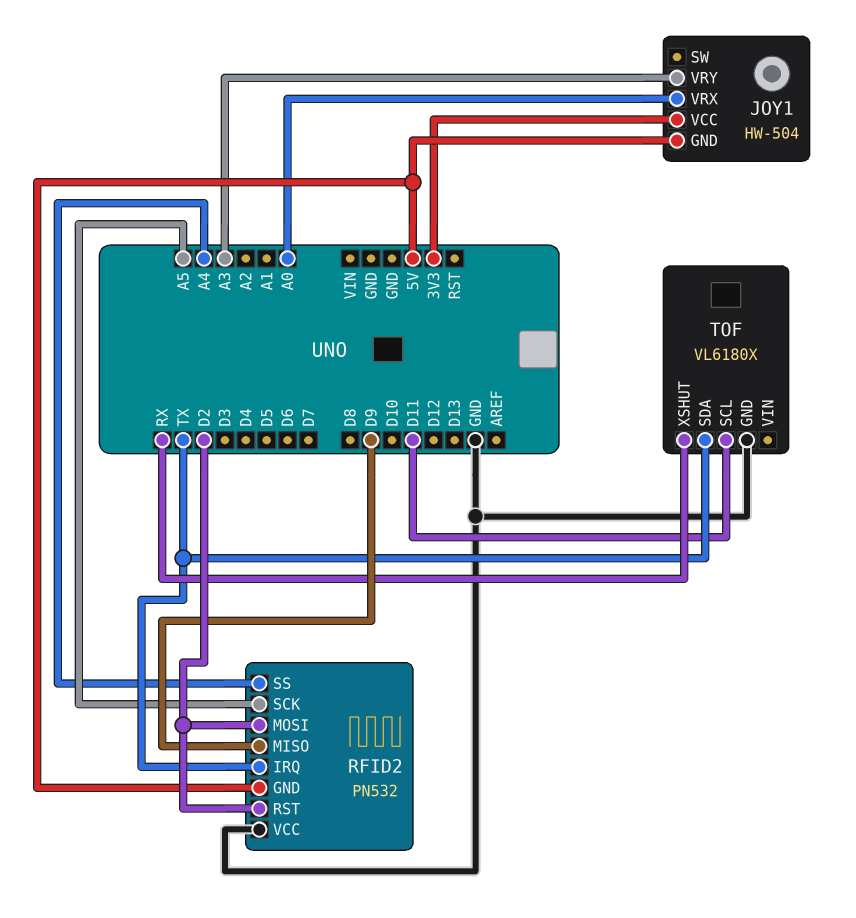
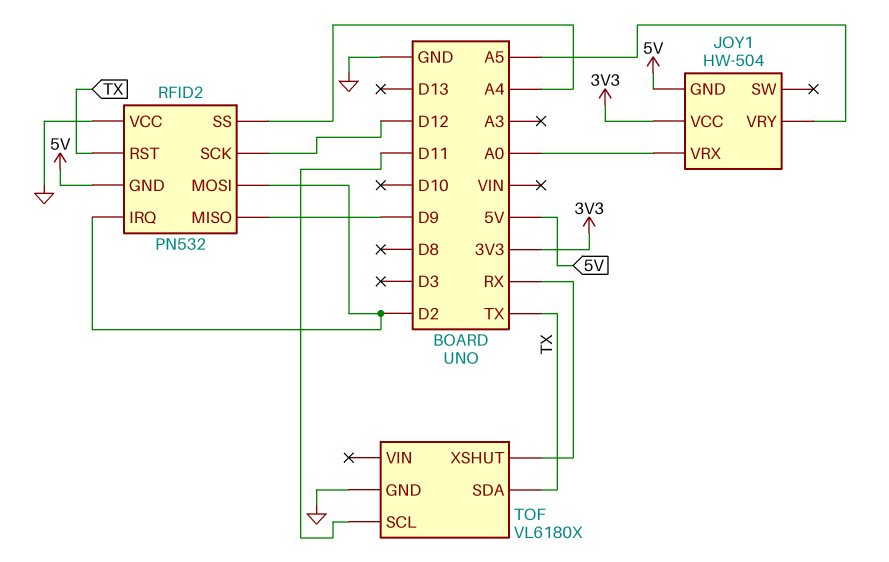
JOY1 pin VRY: A3 -> A5
RFID2 pin IRQ: TX -> D2
RFID2 pin RST: D2 -> TX
RFID2 pin SCK: A5 -> D12

